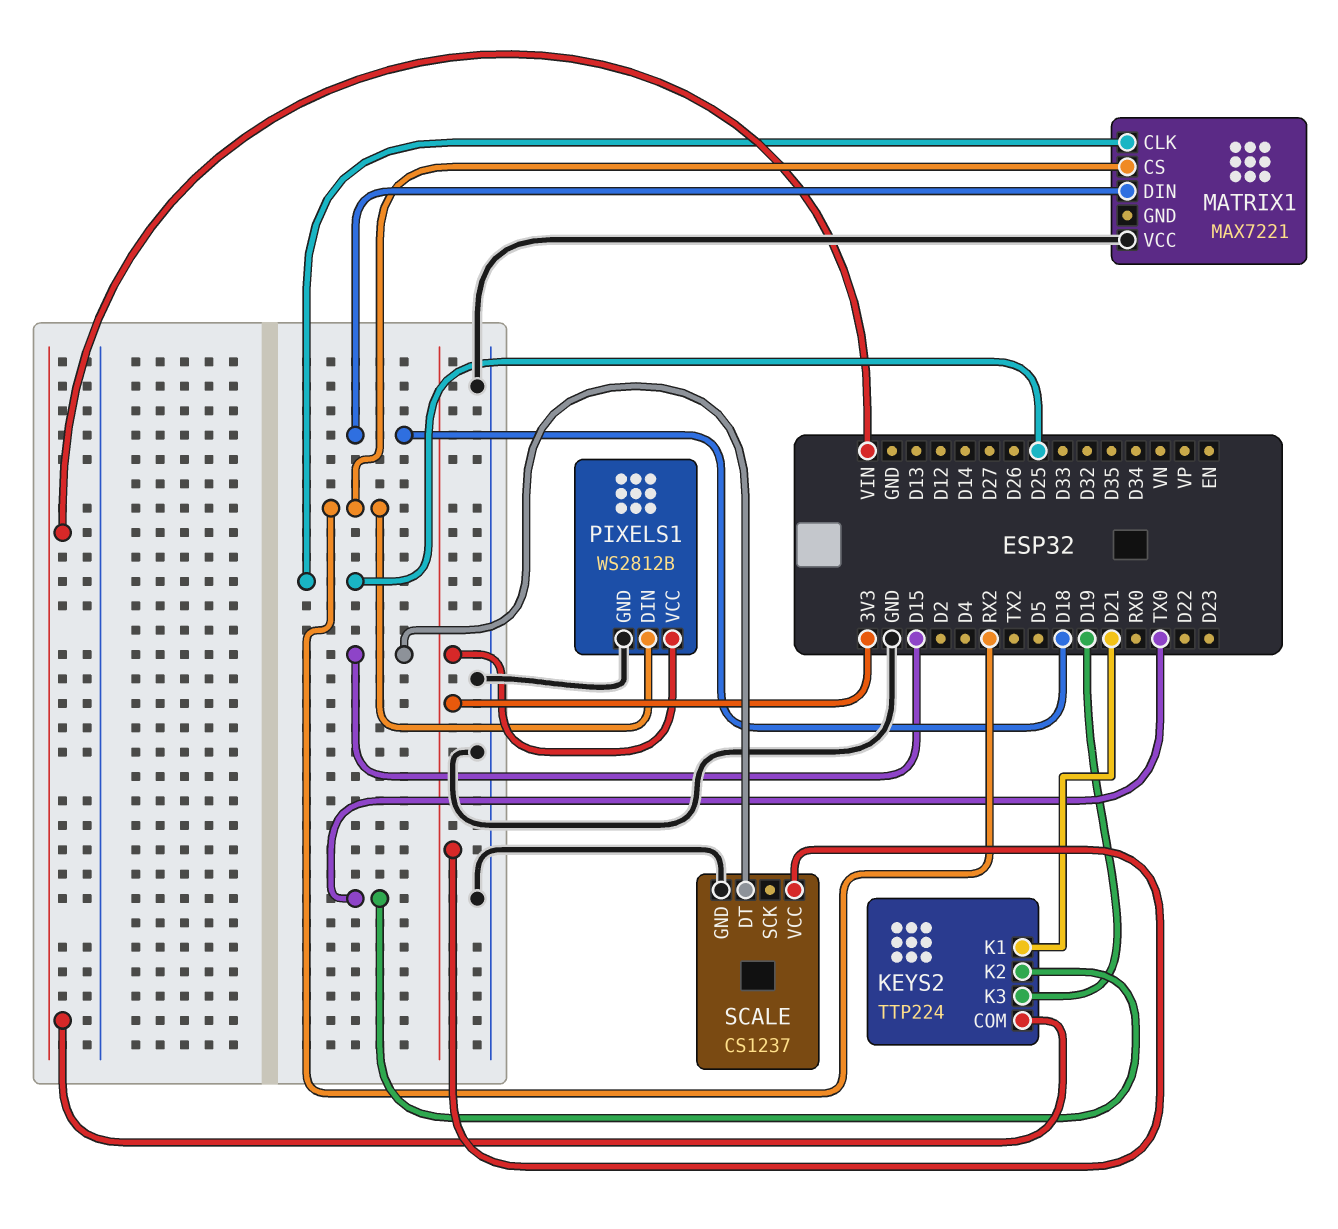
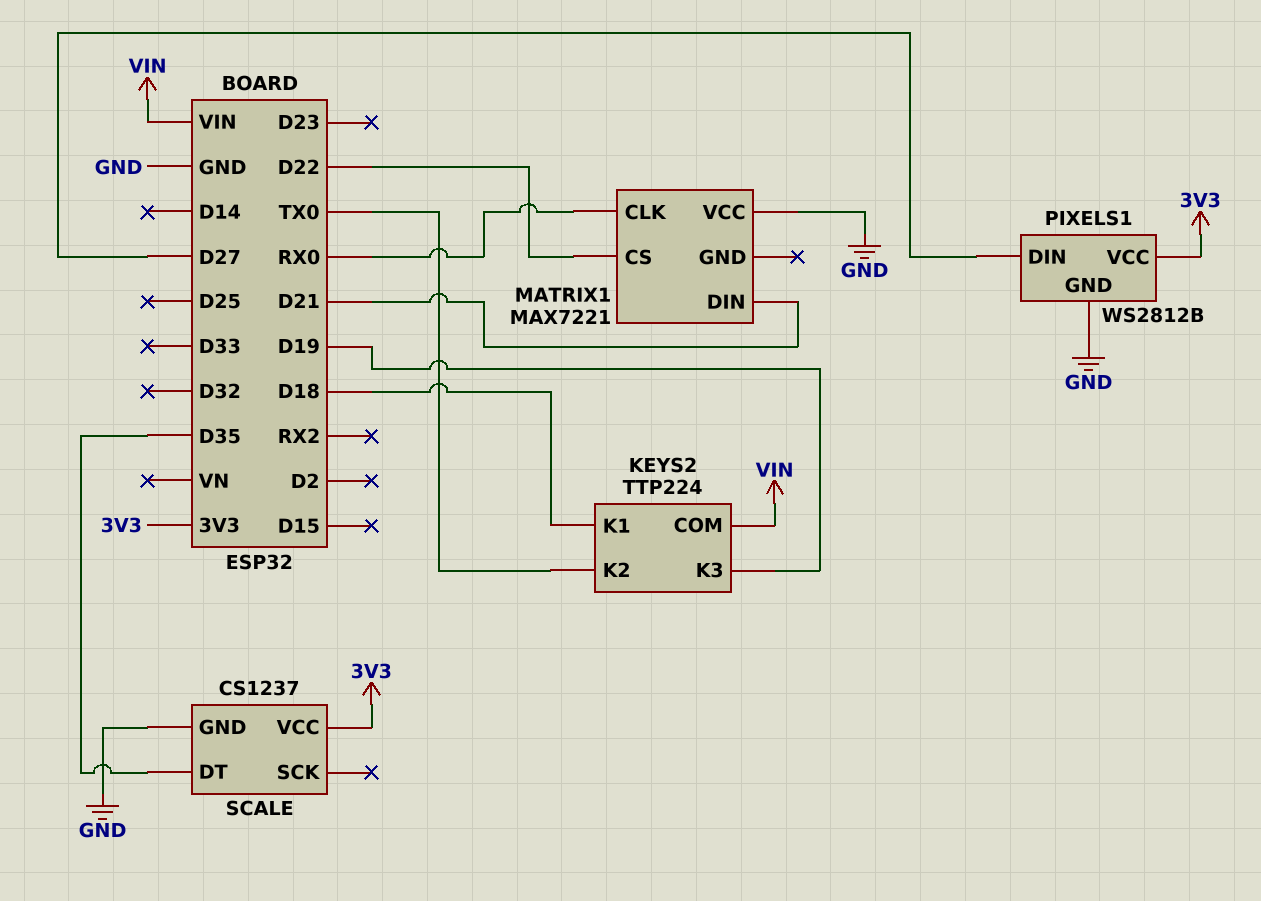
KEYS2 pin K1: D21 -> D18
MATRIX1 pin CLK: D25 -> RX0
MATRIX1 pin CS: RX2 -> D22
MATRIX1 pin DIN: D18 -> D21
PIXELS1 pin DIN: RX2 -> D27
SCALE pin DT: D15 -> D35

